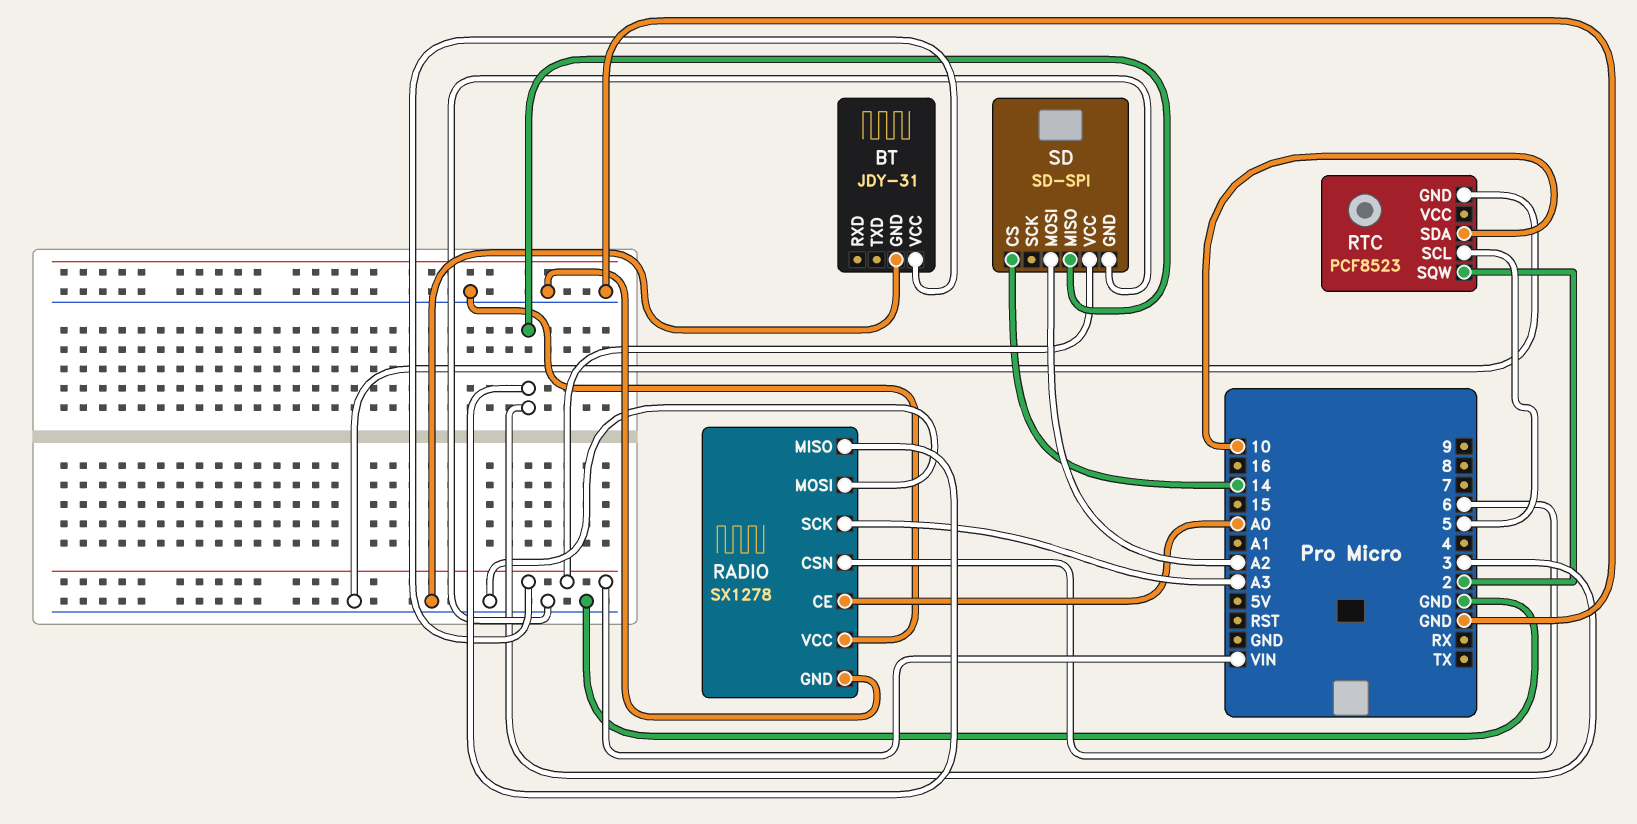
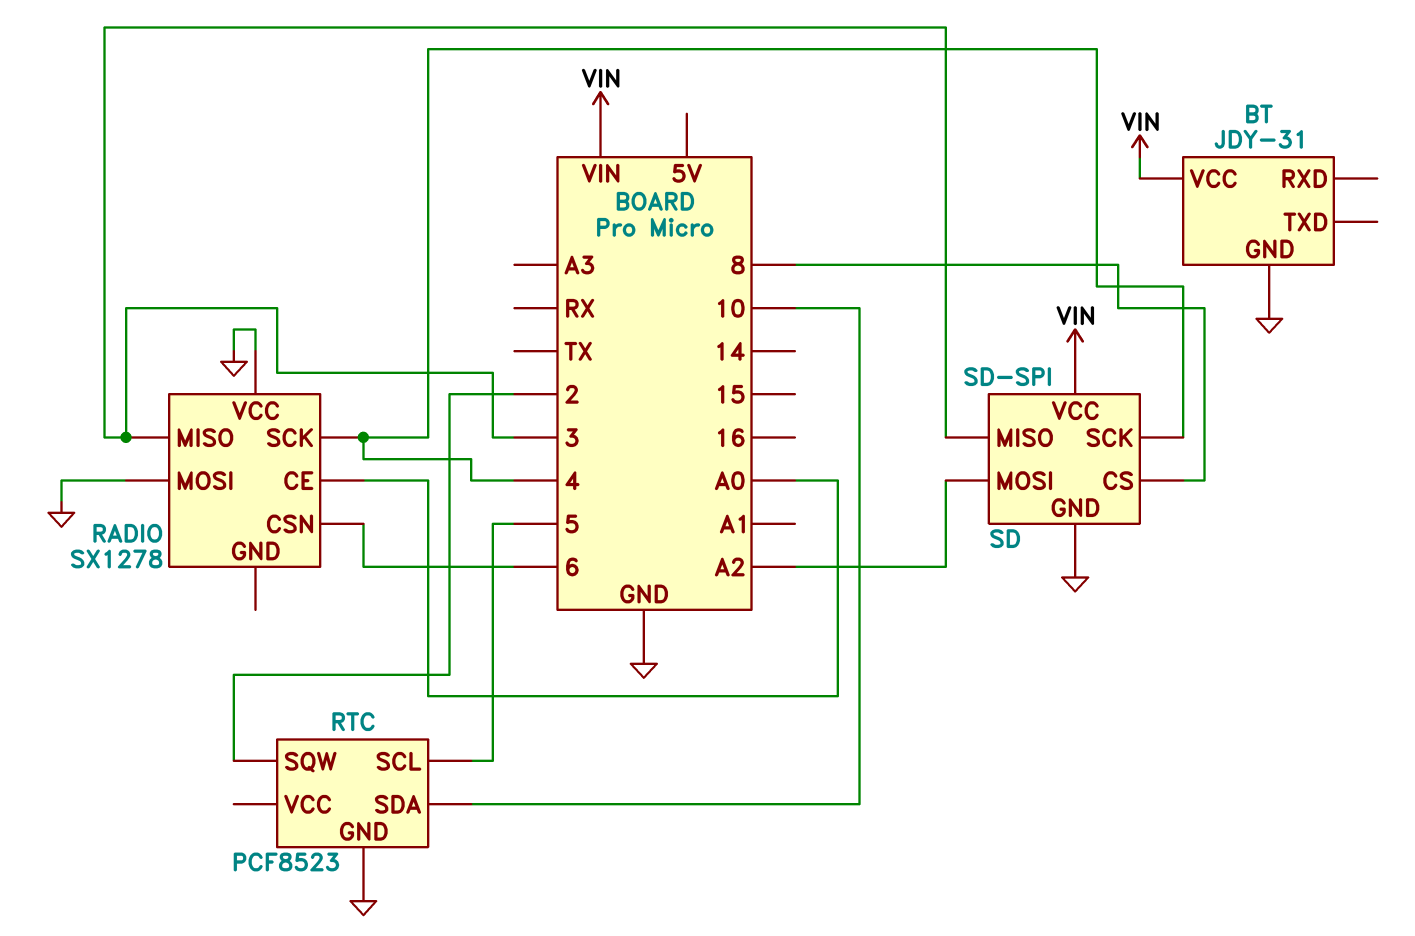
RADIO pin GND: GND -> none
RADIO pin SCK: A3 -> 4
SD pin CS: 14 -> 8
SD pin SCK: none -> 4

